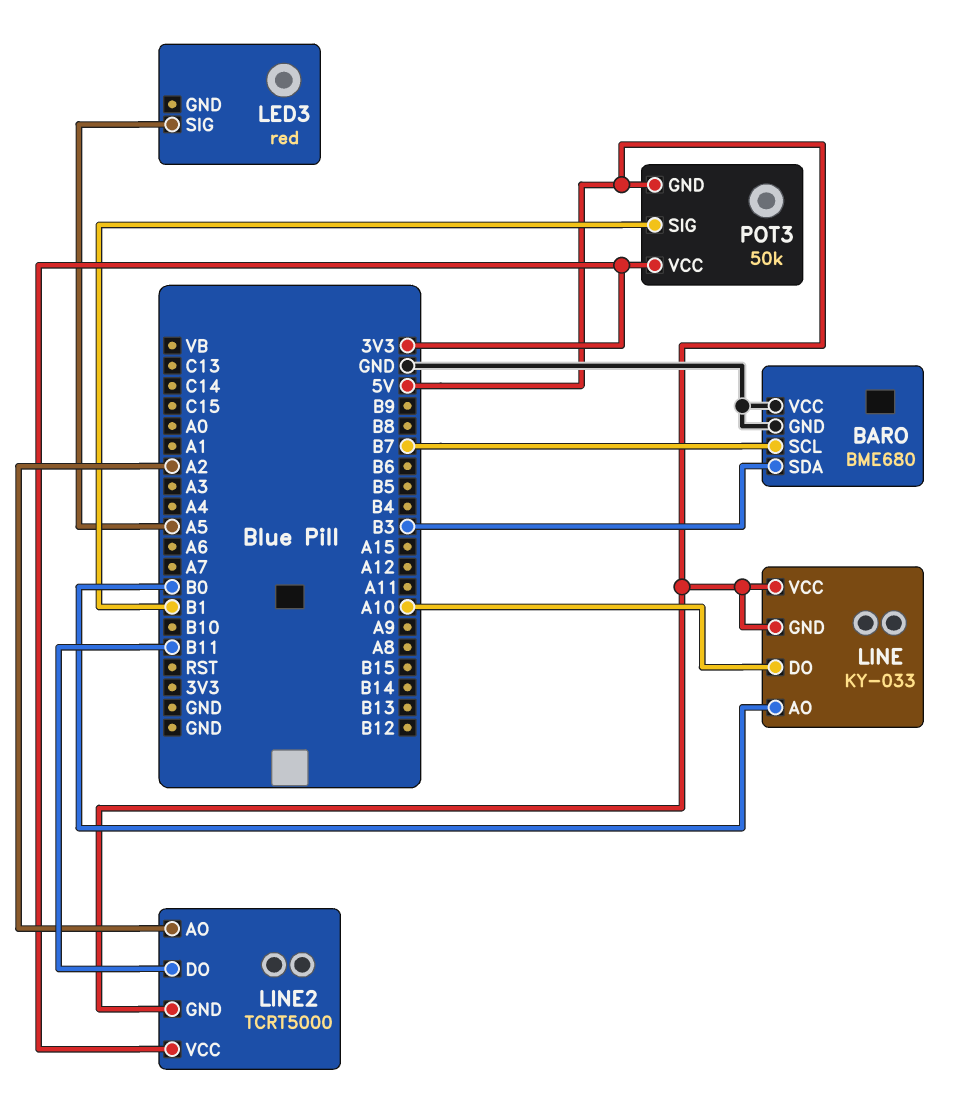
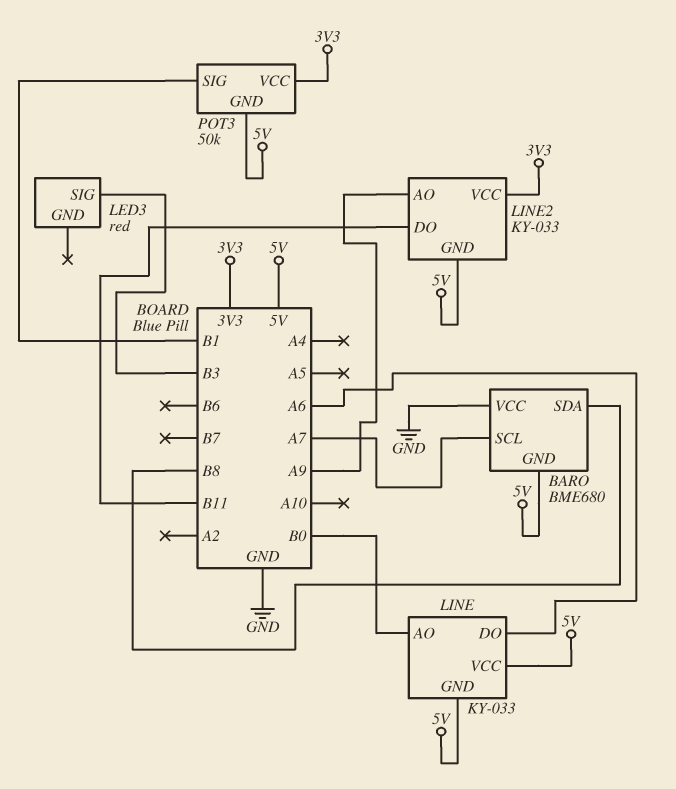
BARO pin GND: GND -> 5V
BARO pin SCL: B7 -> A7
BARO pin SDA: B3 -> B8
LED3 pin SIG: A5 -> B3
LINE pin DO: A10 -> A6
LINE2: TCRT5000 -> KY-033
LINE2 pin AO: A2 -> A9

